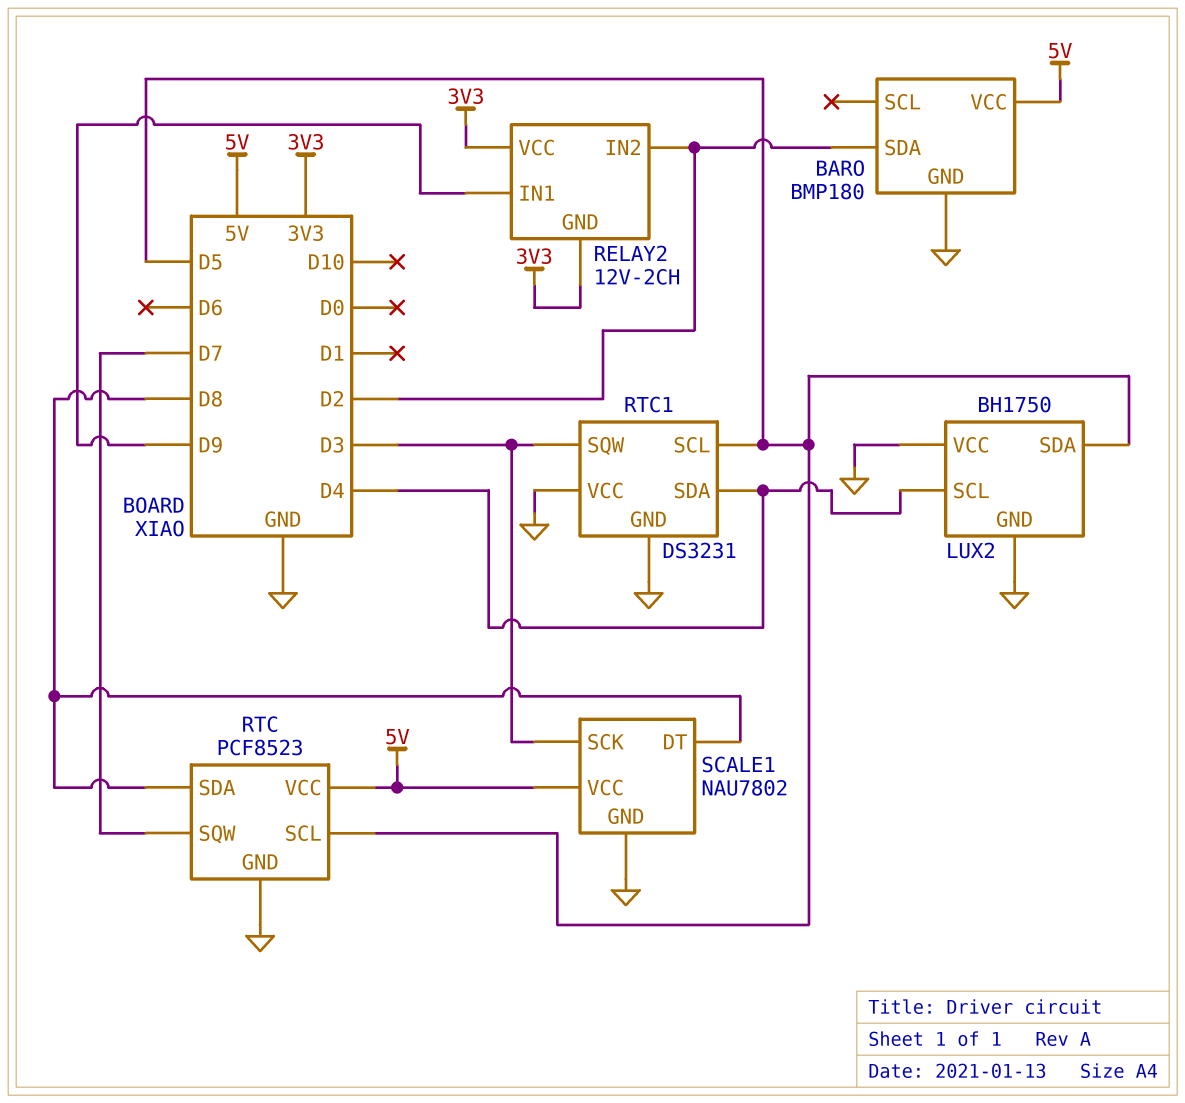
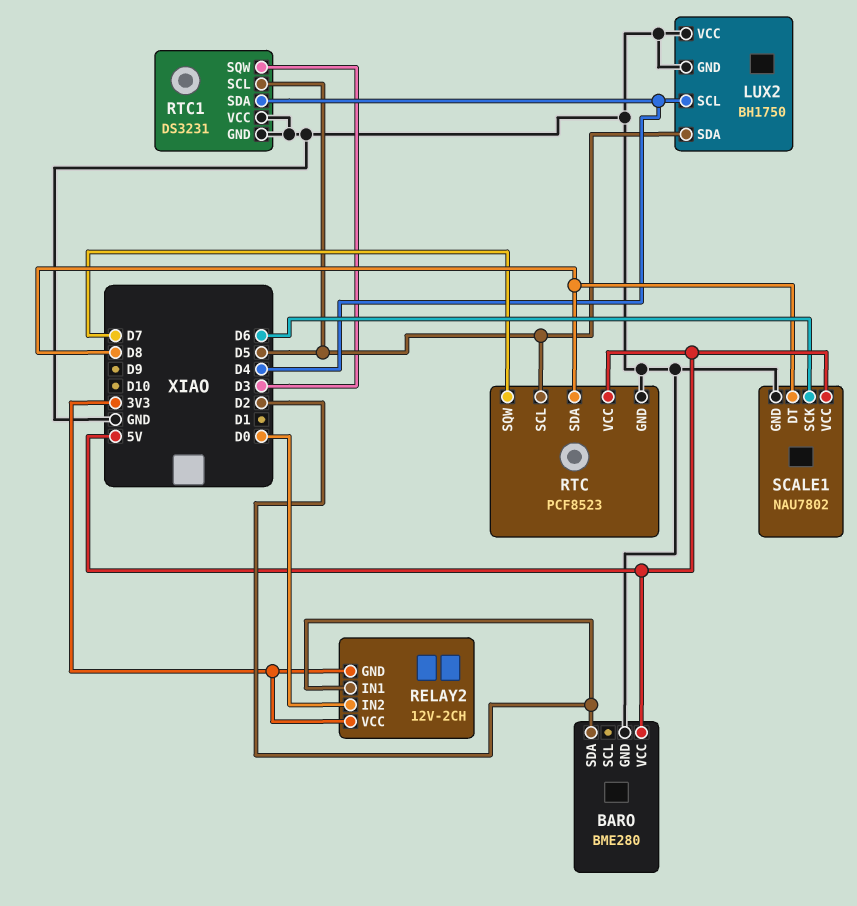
BARO: BMP180 -> BME280
RELAY2 pin IN1: D9 -> D2
RELAY2 pin IN2: D2 -> D0
SCALE1 pin SCK: D3 -> D6

